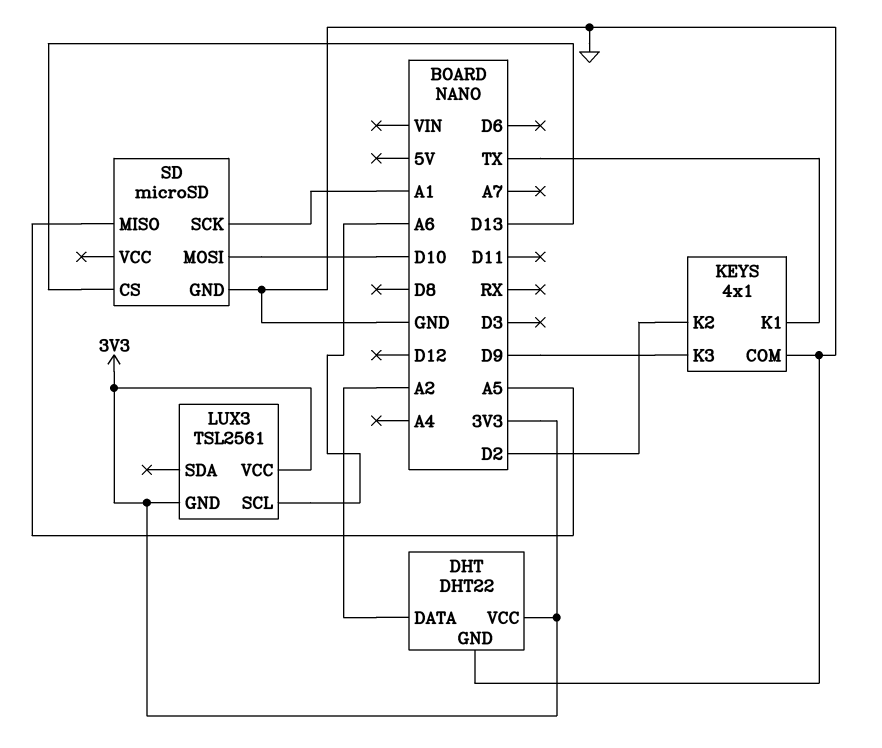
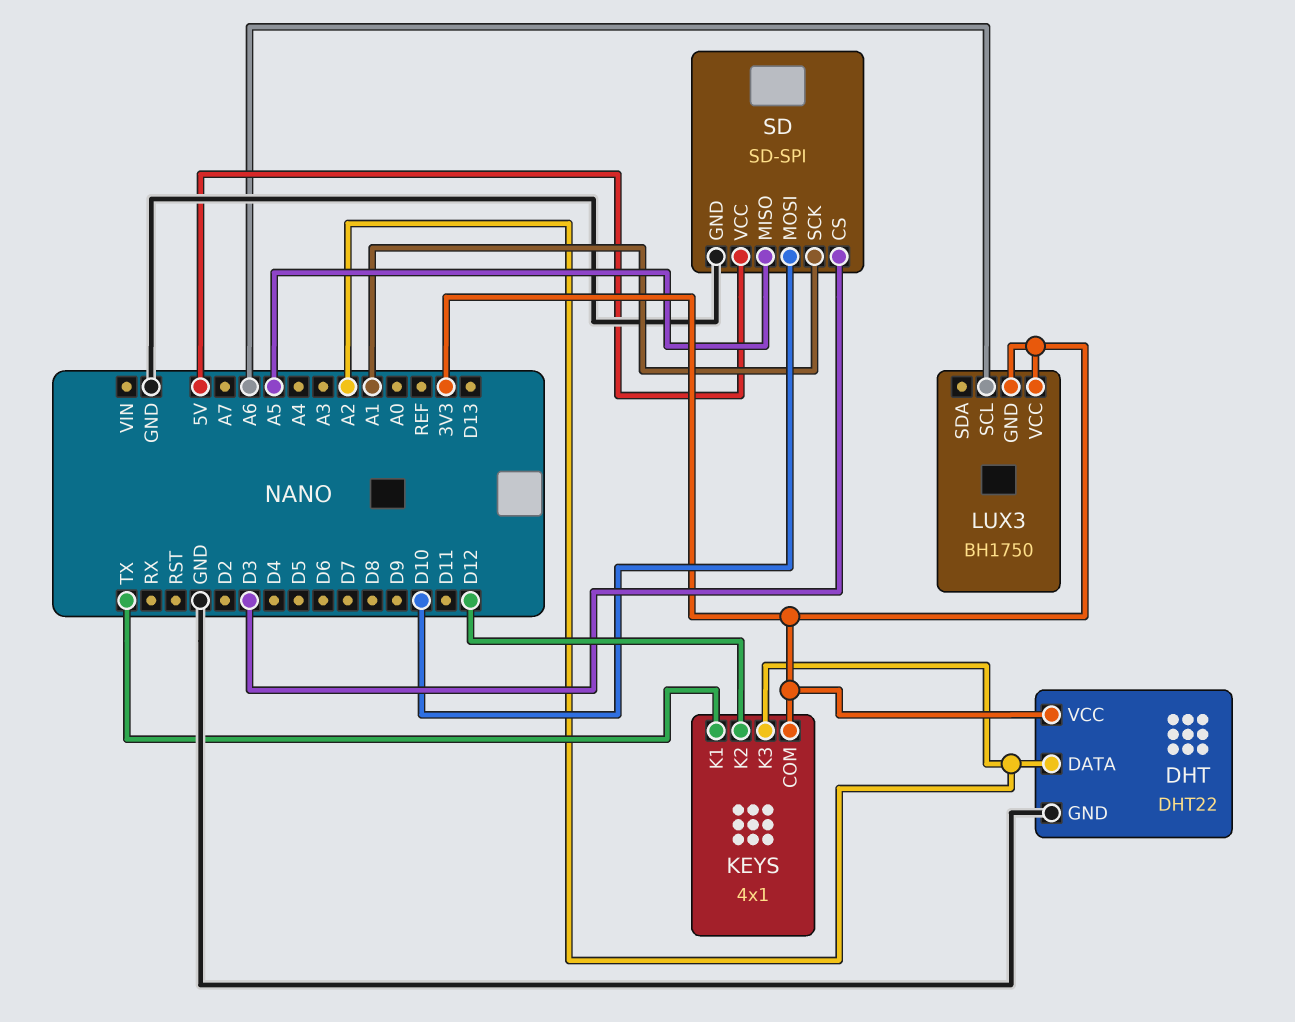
KEYS pin COM: GND -> 3V3
KEYS pin K2: D2 -> D12
KEYS pin K3: D9 -> A2
LUX3: TSL2561 -> BH1750
SD: microSD -> SD-SPI
SD pin CS: D13 -> D3
SD pin VCC: none -> 5V

